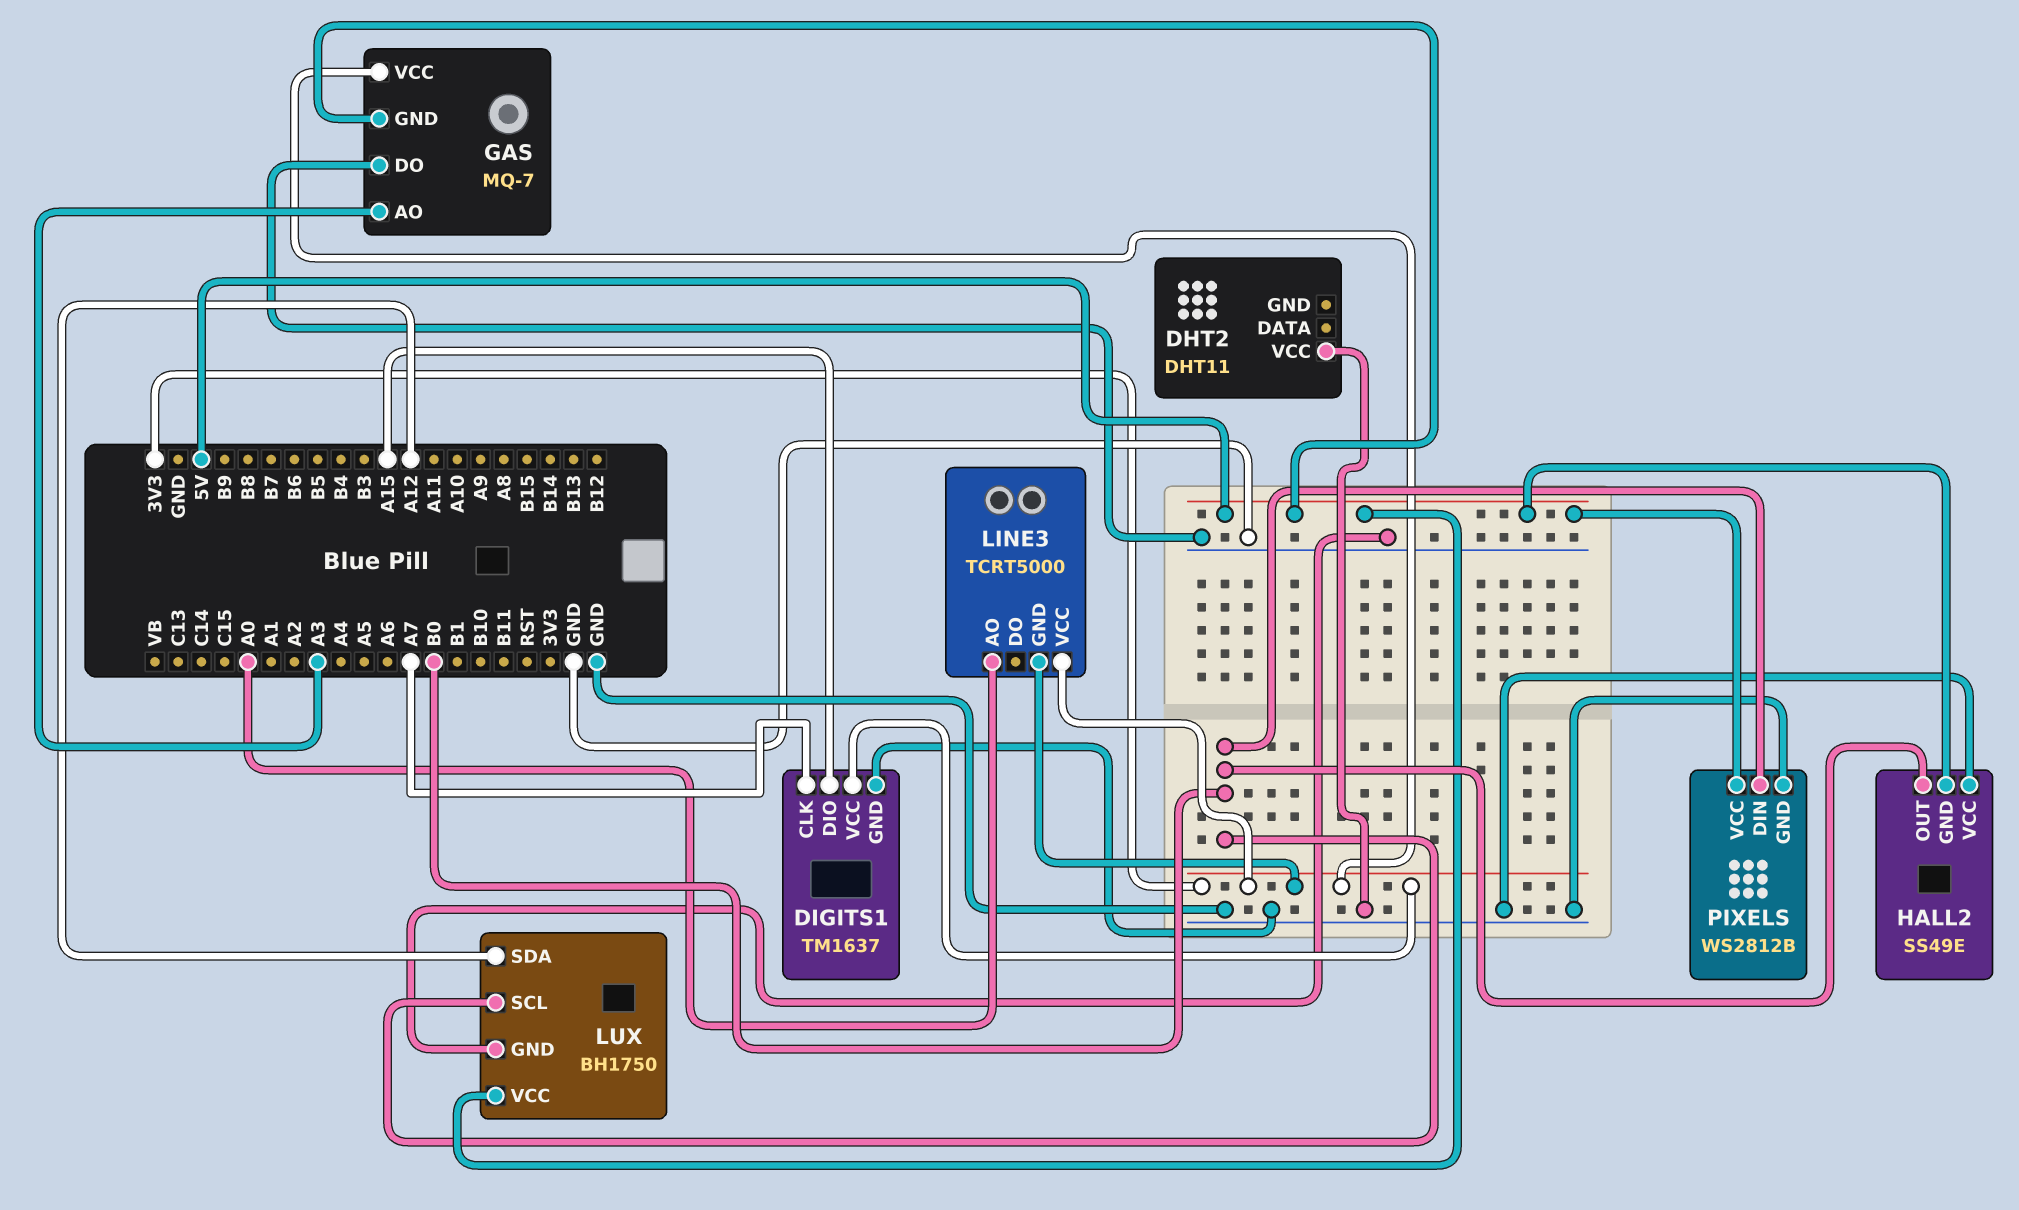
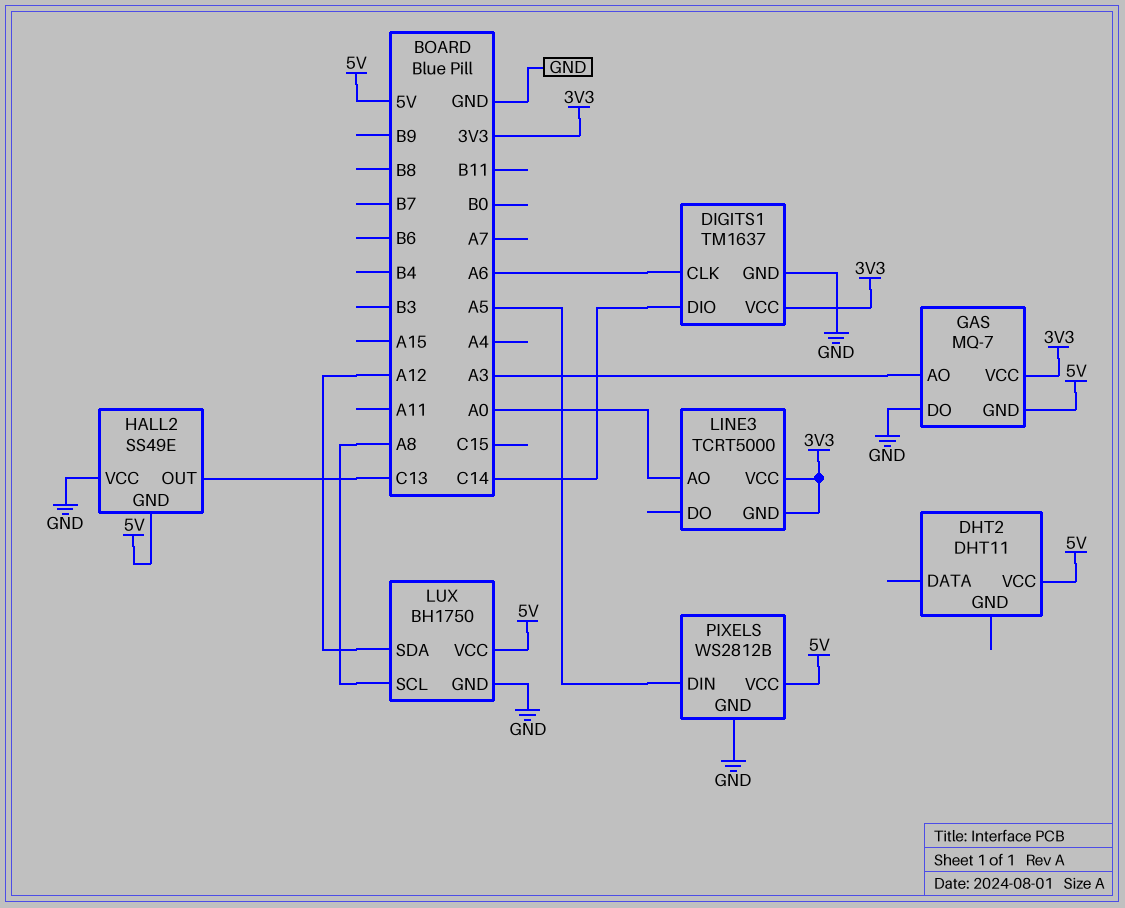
DHT2 pin VCC: GND -> 5V
DIGITS1 pin CLK: A7 -> A6
DIGITS1 pin DIO: A15 -> C14
HALL2 pin OUT: B0 -> C13
LUX pin SCL: B0 -> A8
PIXELS pin DIN: B0 -> A5

